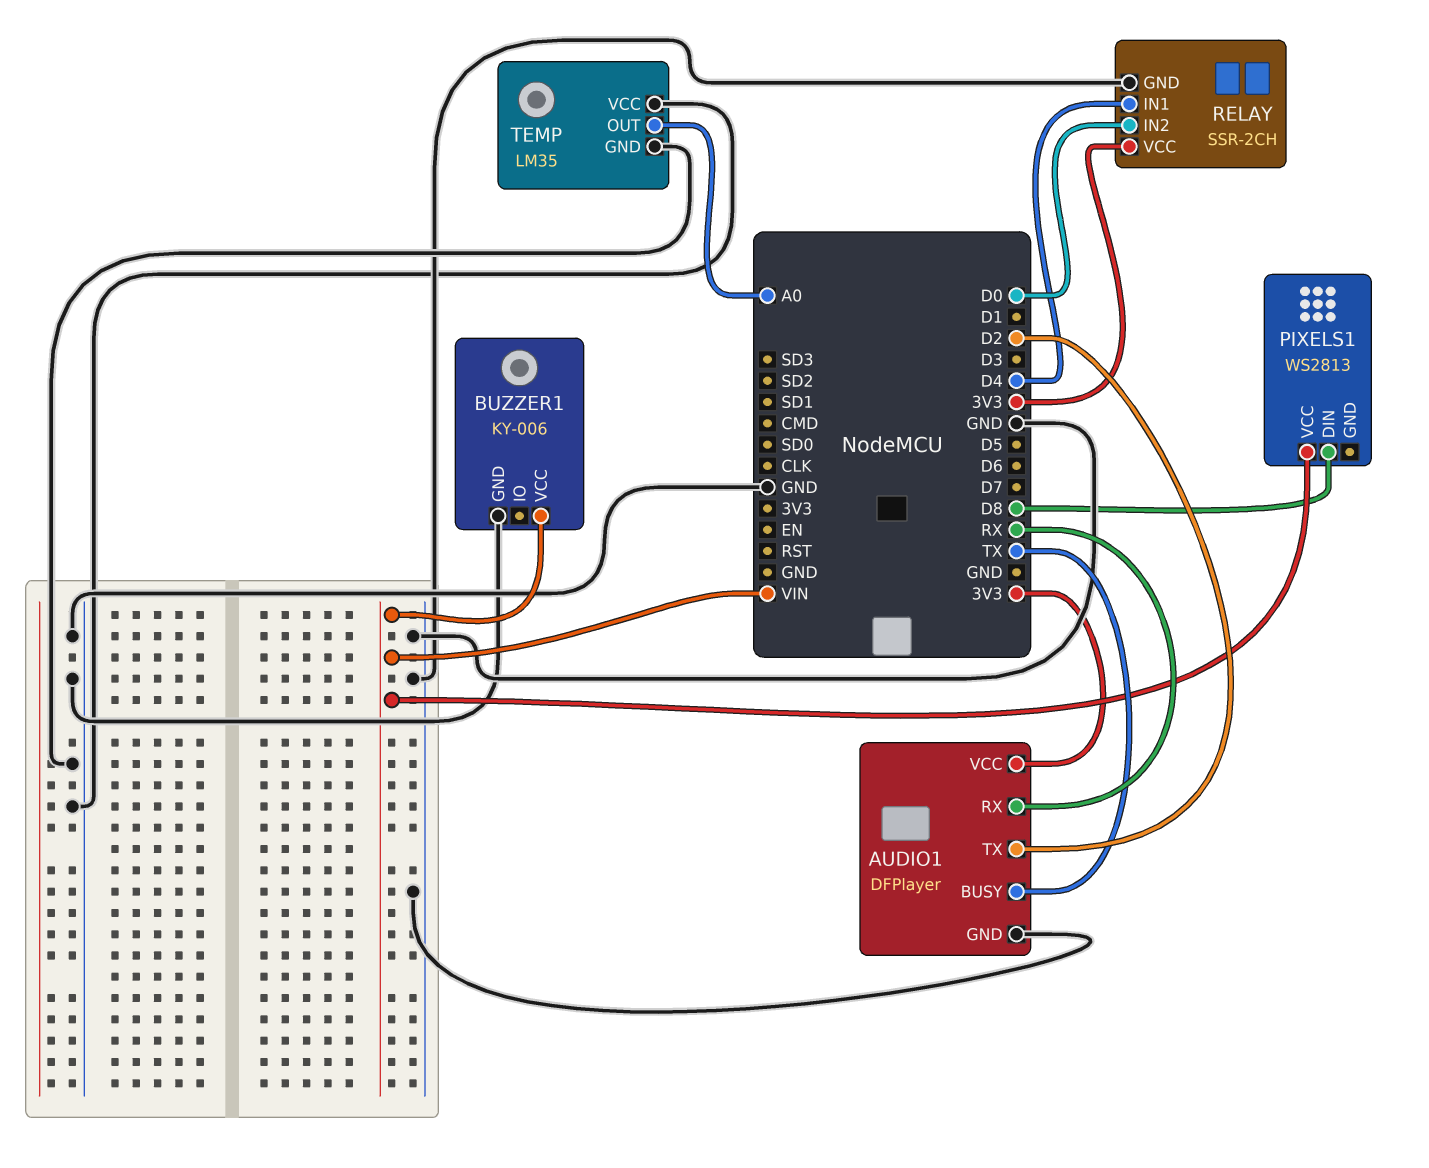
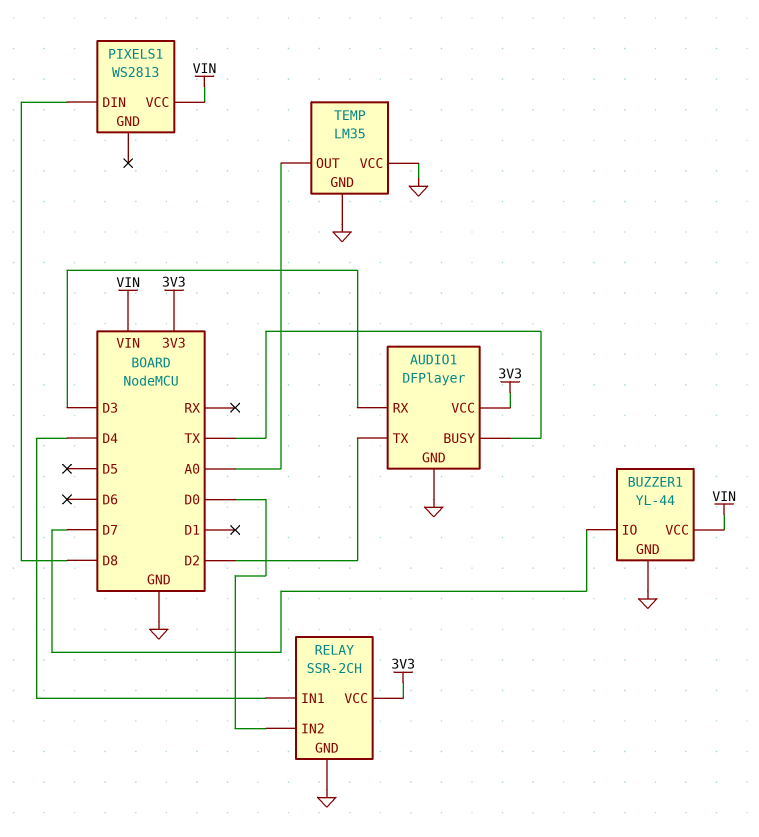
AUDIO1 pin RX: RX -> D3
BUZZER1: KY-006 -> YL-44
BUZZER1 pin IO: none -> D7

